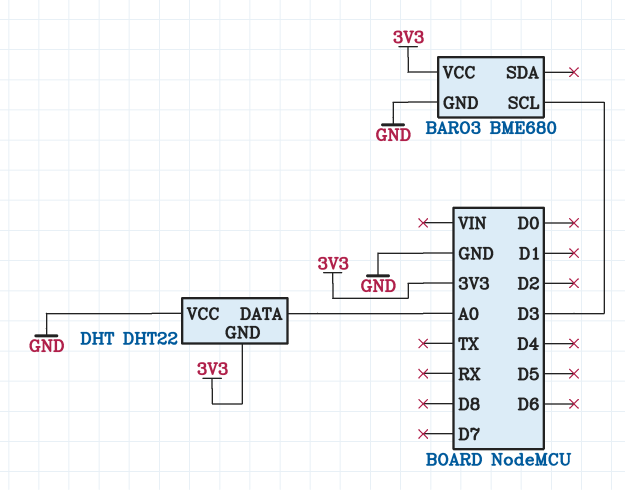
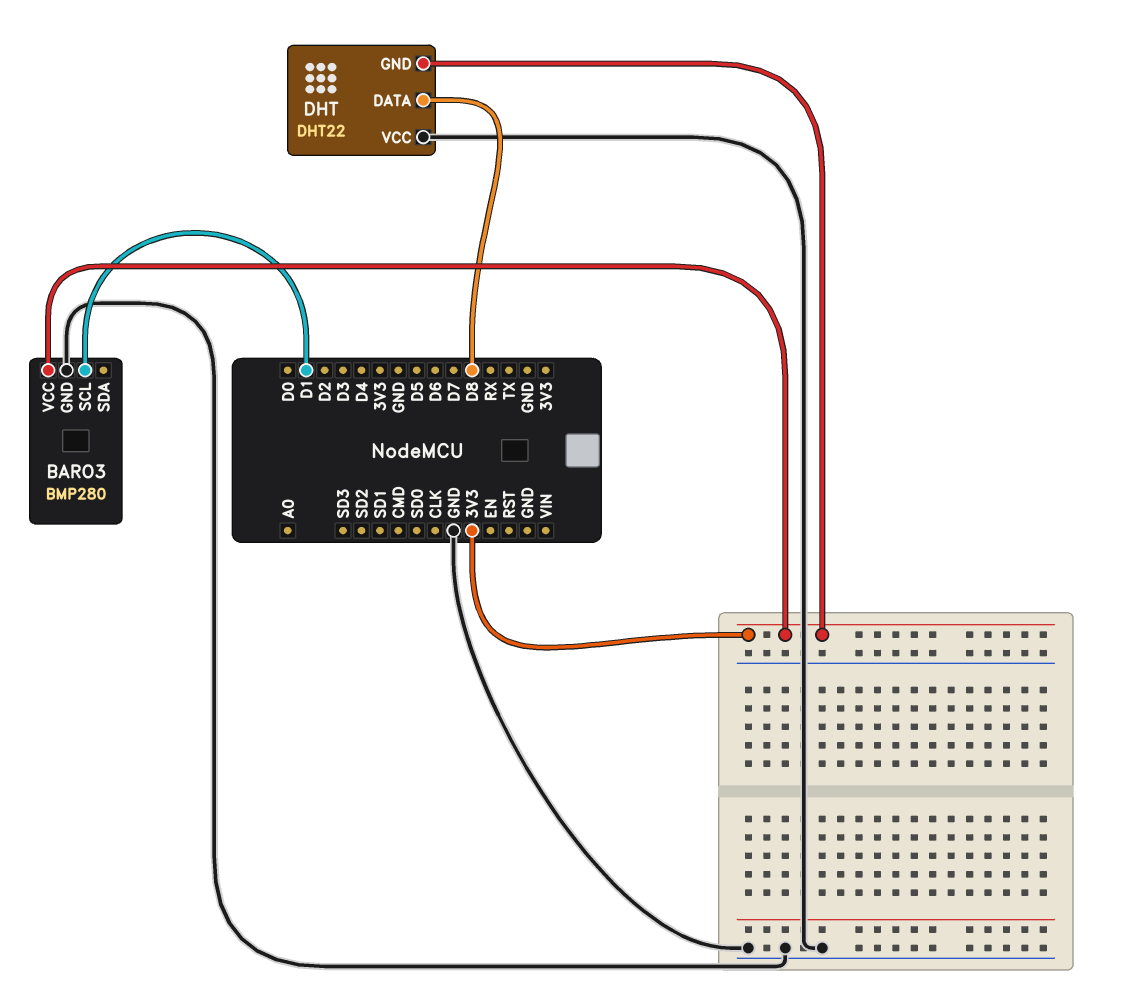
BARO3: BME680 -> BMP280
BARO3 pin SCL: D3 -> D1
DHT pin DATA: A0 -> D8

